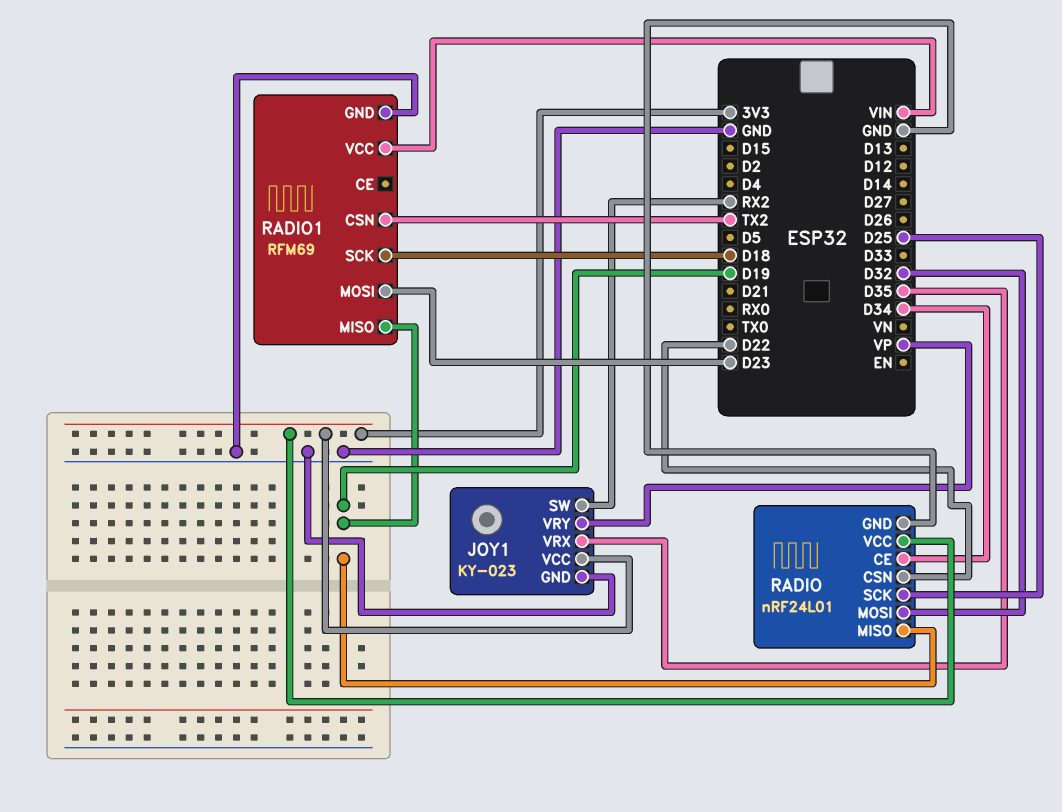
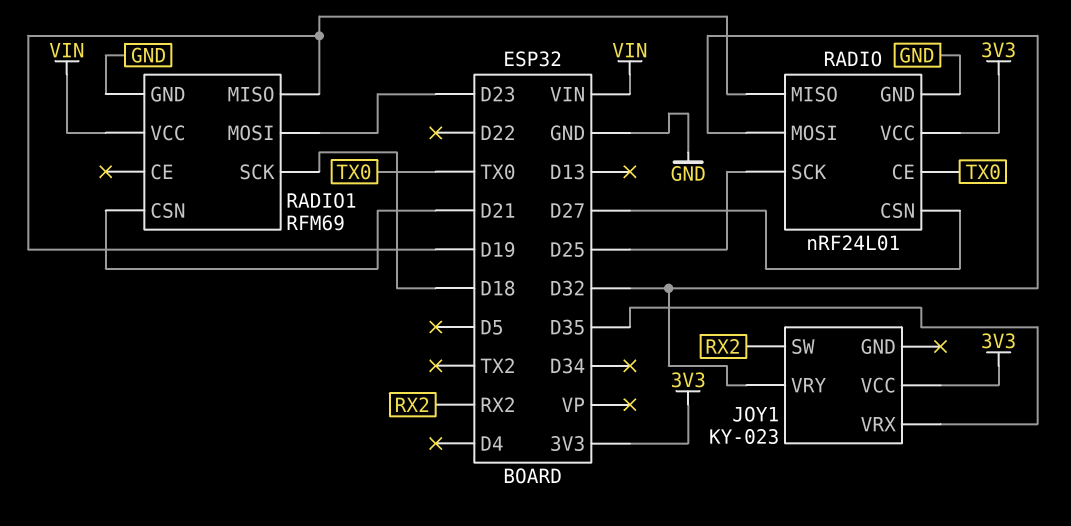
JOY1 pin GND: GND -> none
JOY1 pin VRY: VP -> D32
RADIO pin CE: D34 -> TX0
RADIO pin CSN: D22 -> D27
RADIO1 pin CSN: TX2 -> D21

